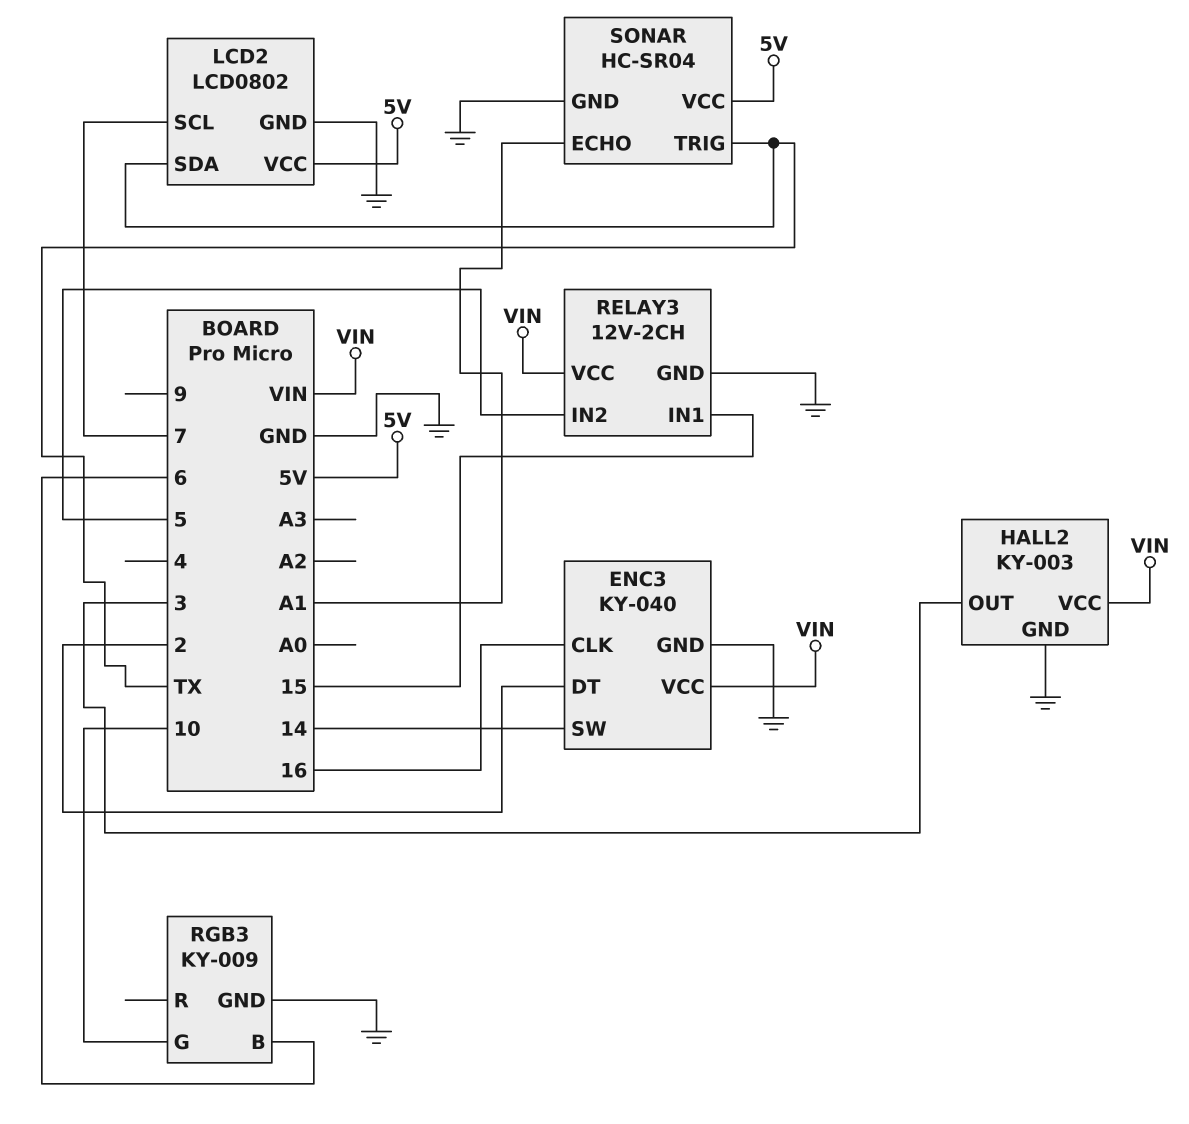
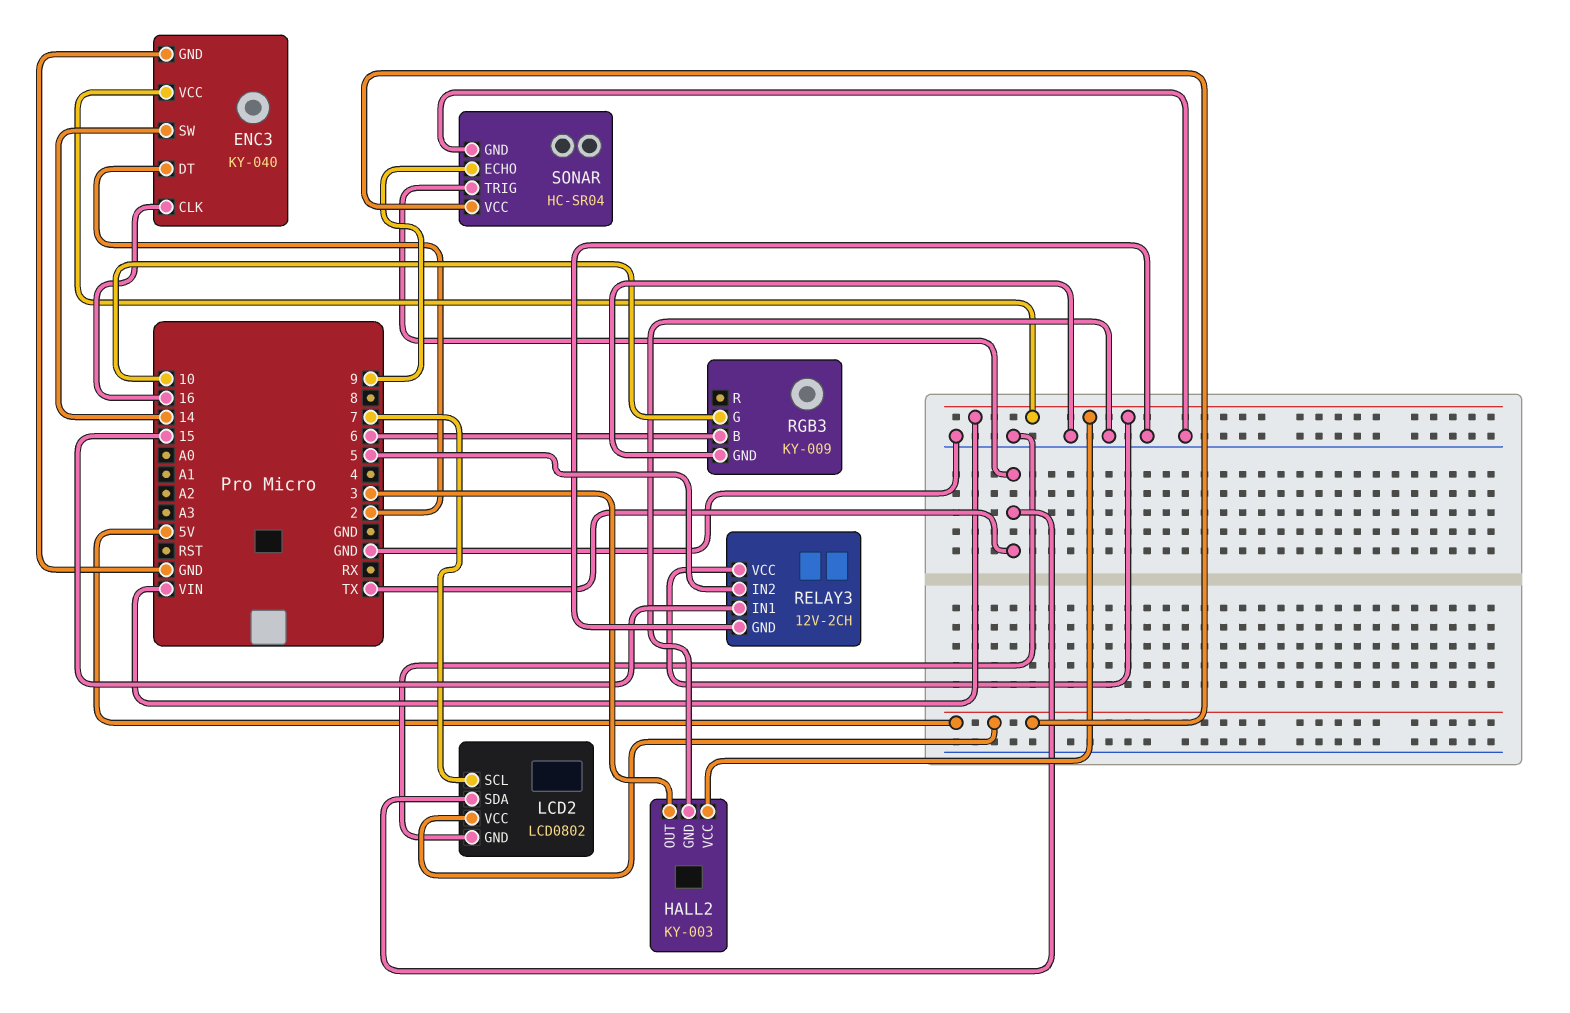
SONAR pin ECHO: A1 -> 9

